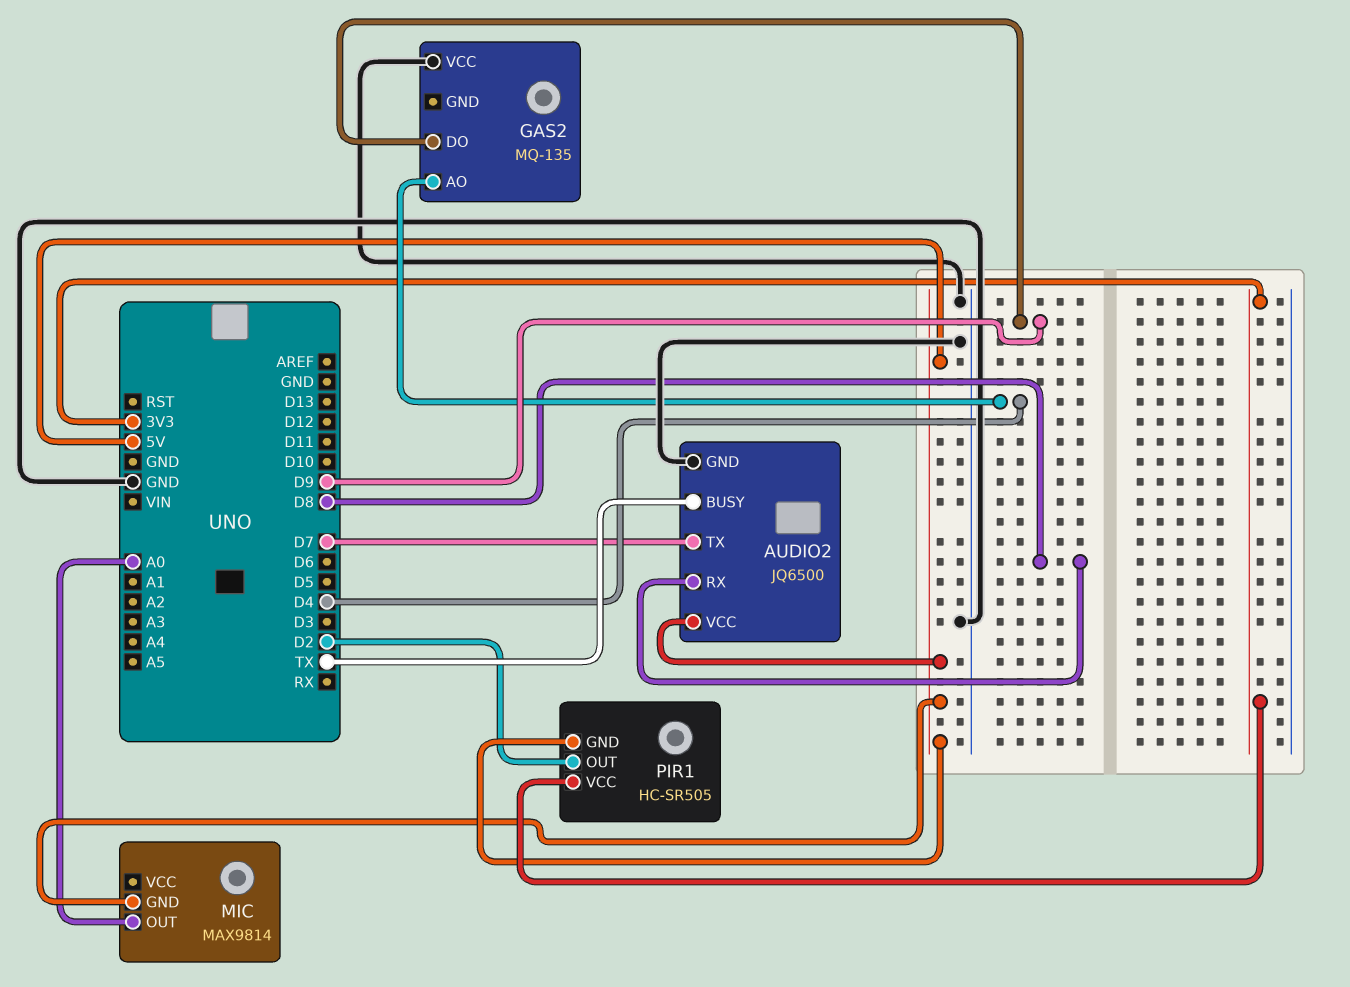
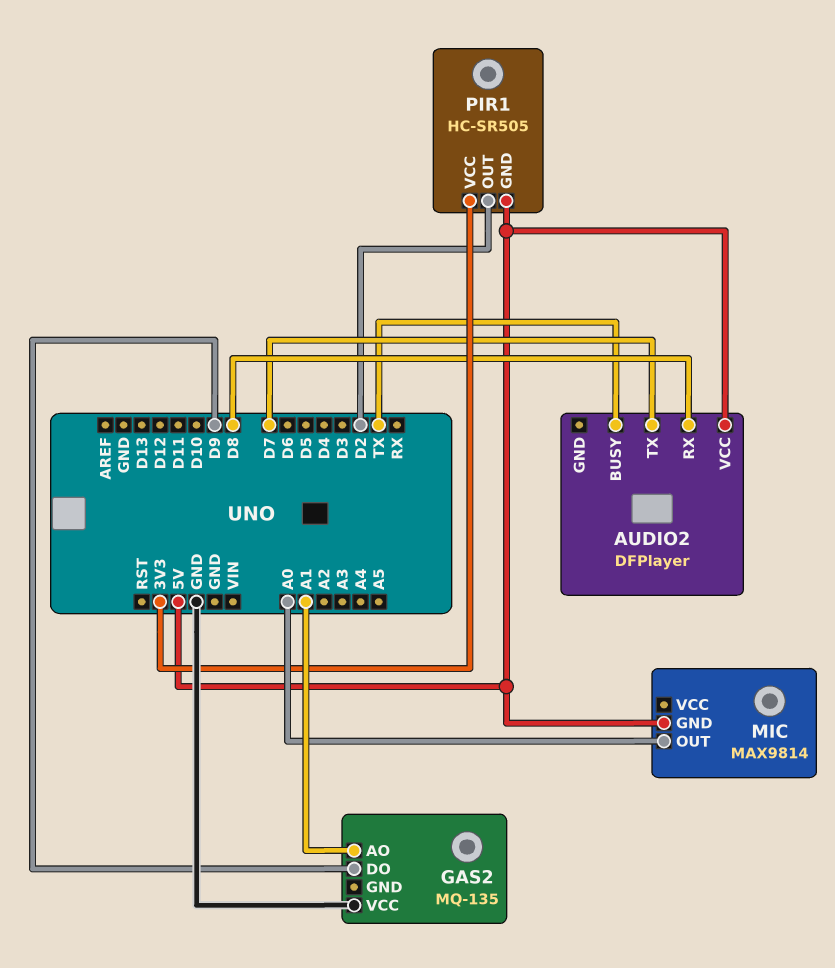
AUDIO2: JQ6500 -> DFPlayer
AUDIO2 pin GND: GND -> none
GAS2 pin AO: D4 -> A1

